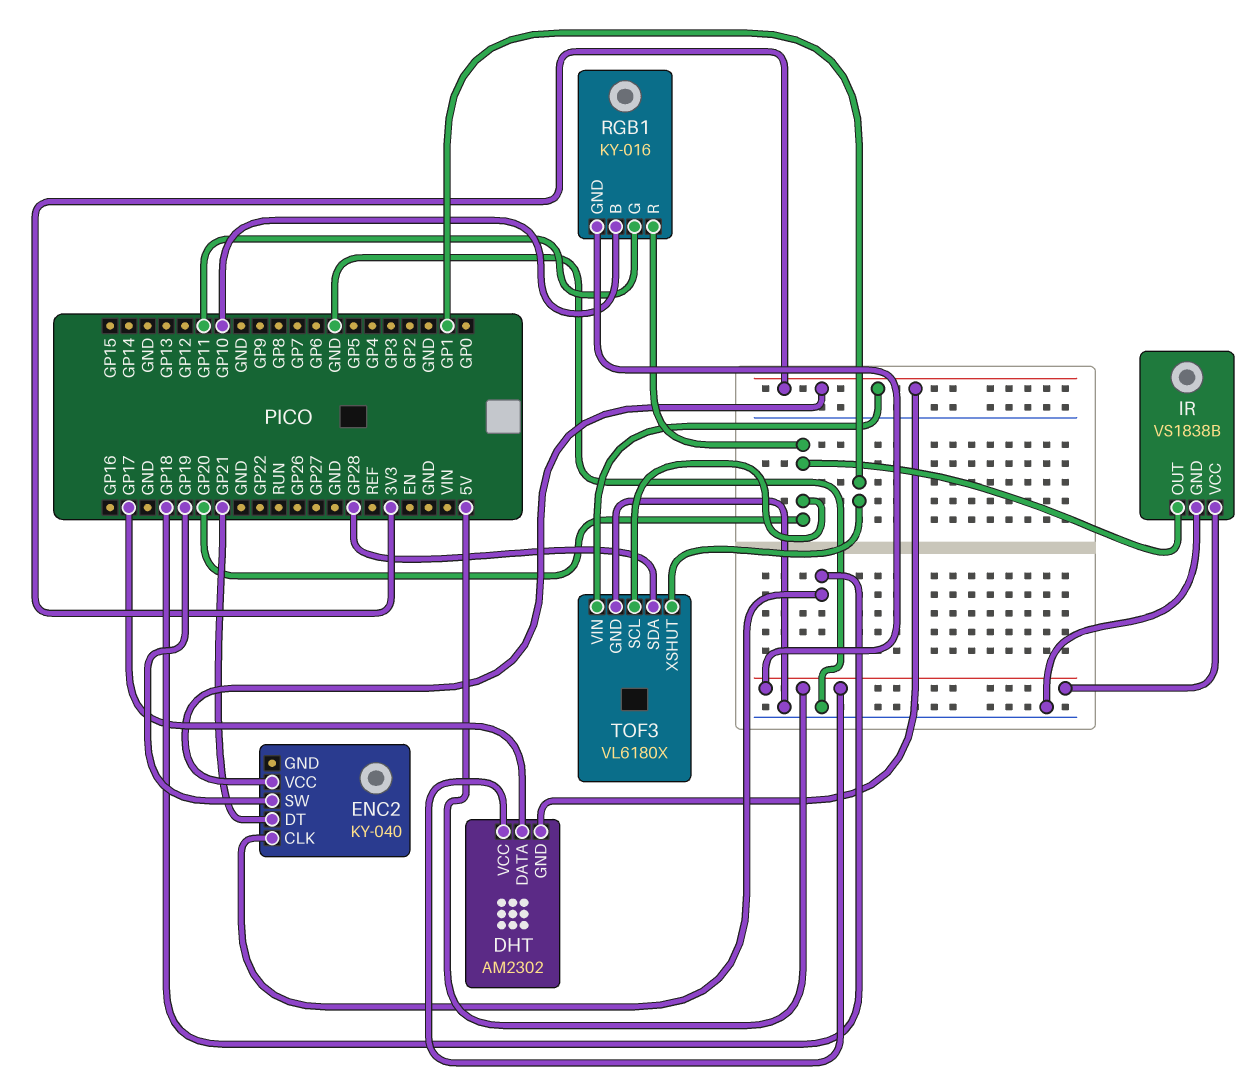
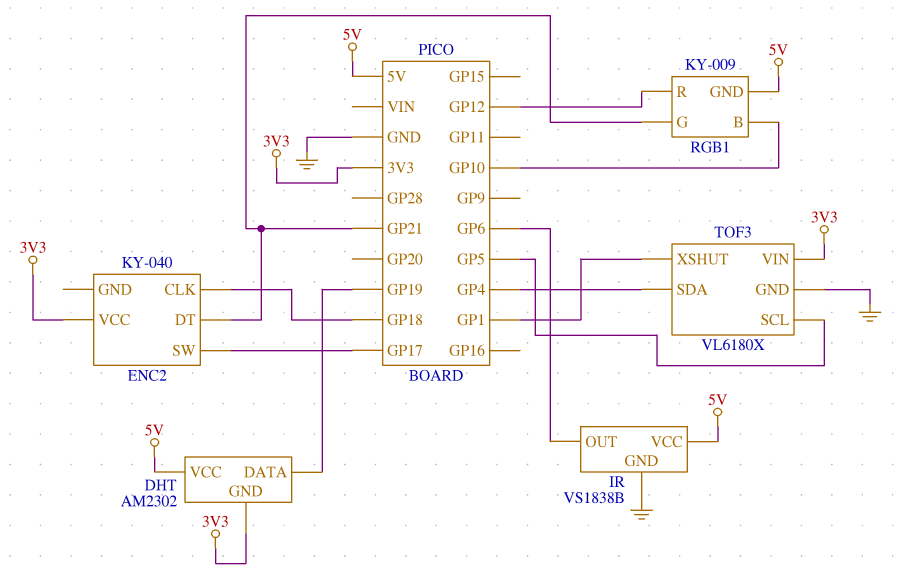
DHT pin DATA: GP17 -> GP19
ENC2 pin SW: GP19 -> GP17
IR pin OUT: GP20 -> GP6
RGB1: KY-016 -> KY-009
RGB1 pin G: GP11 -> GP21
RGB1 pin R: GP20 -> GP12
TOF3 pin SCL: GP20 -> GP5
TOF3 pin SDA: GP28 -> GP4

